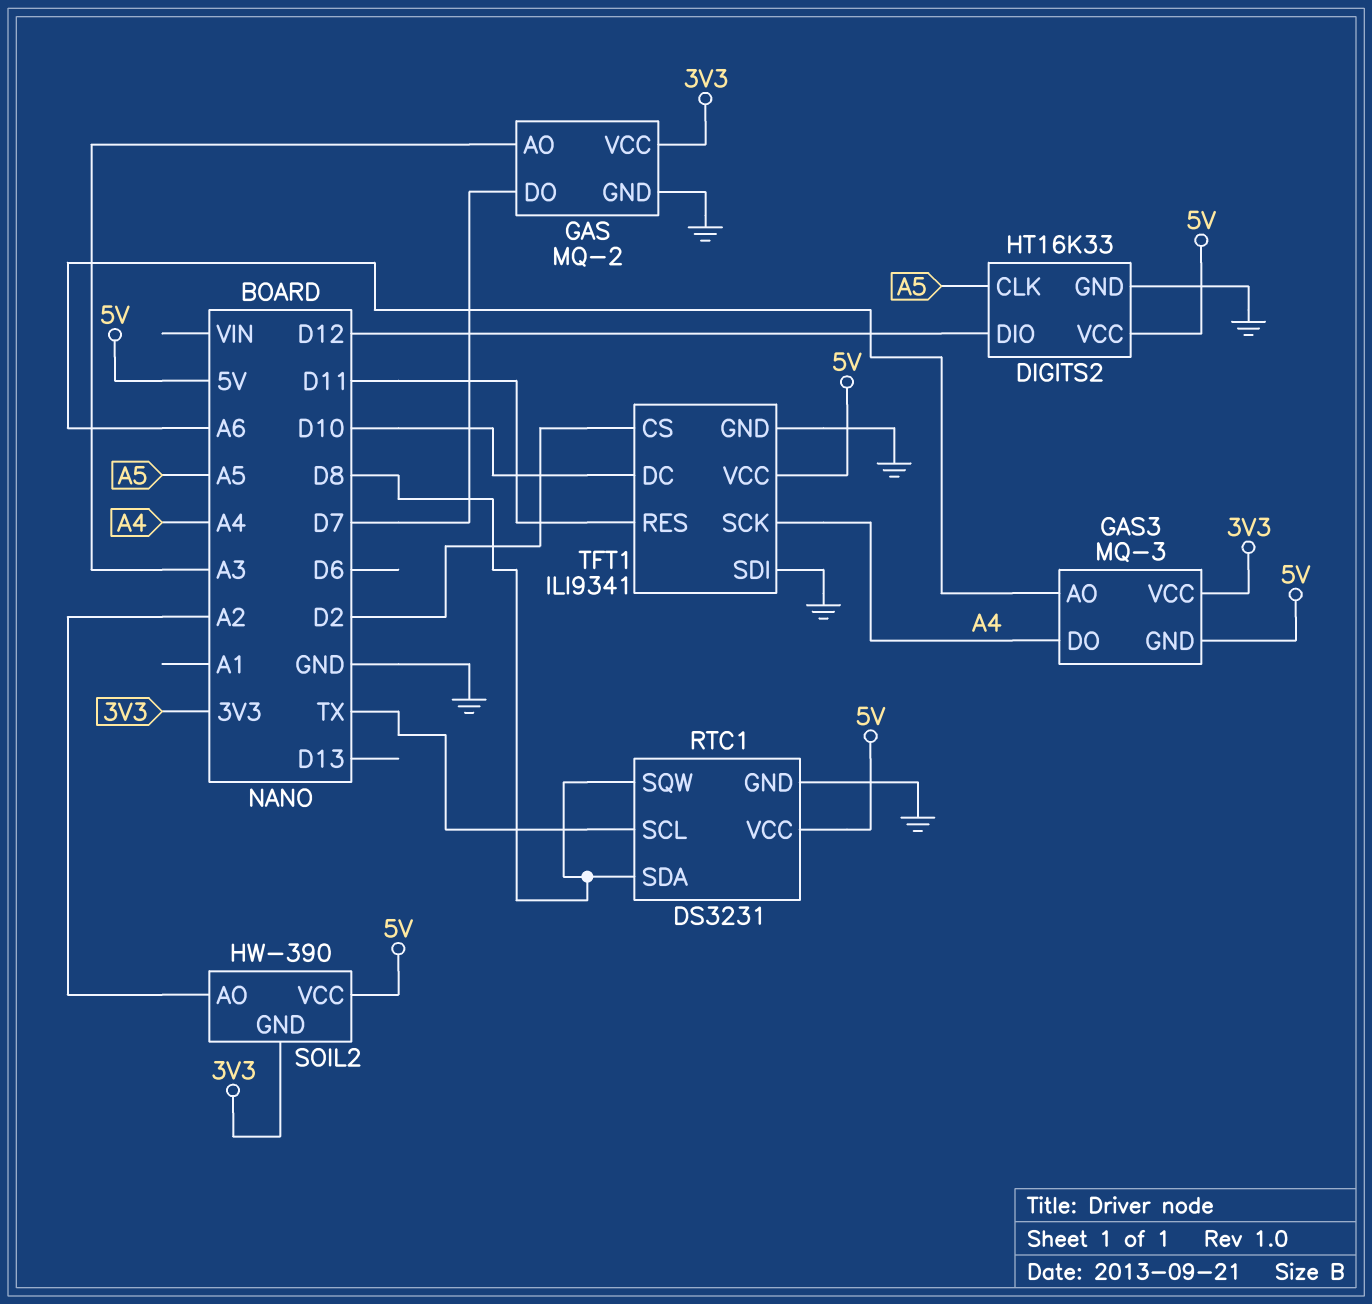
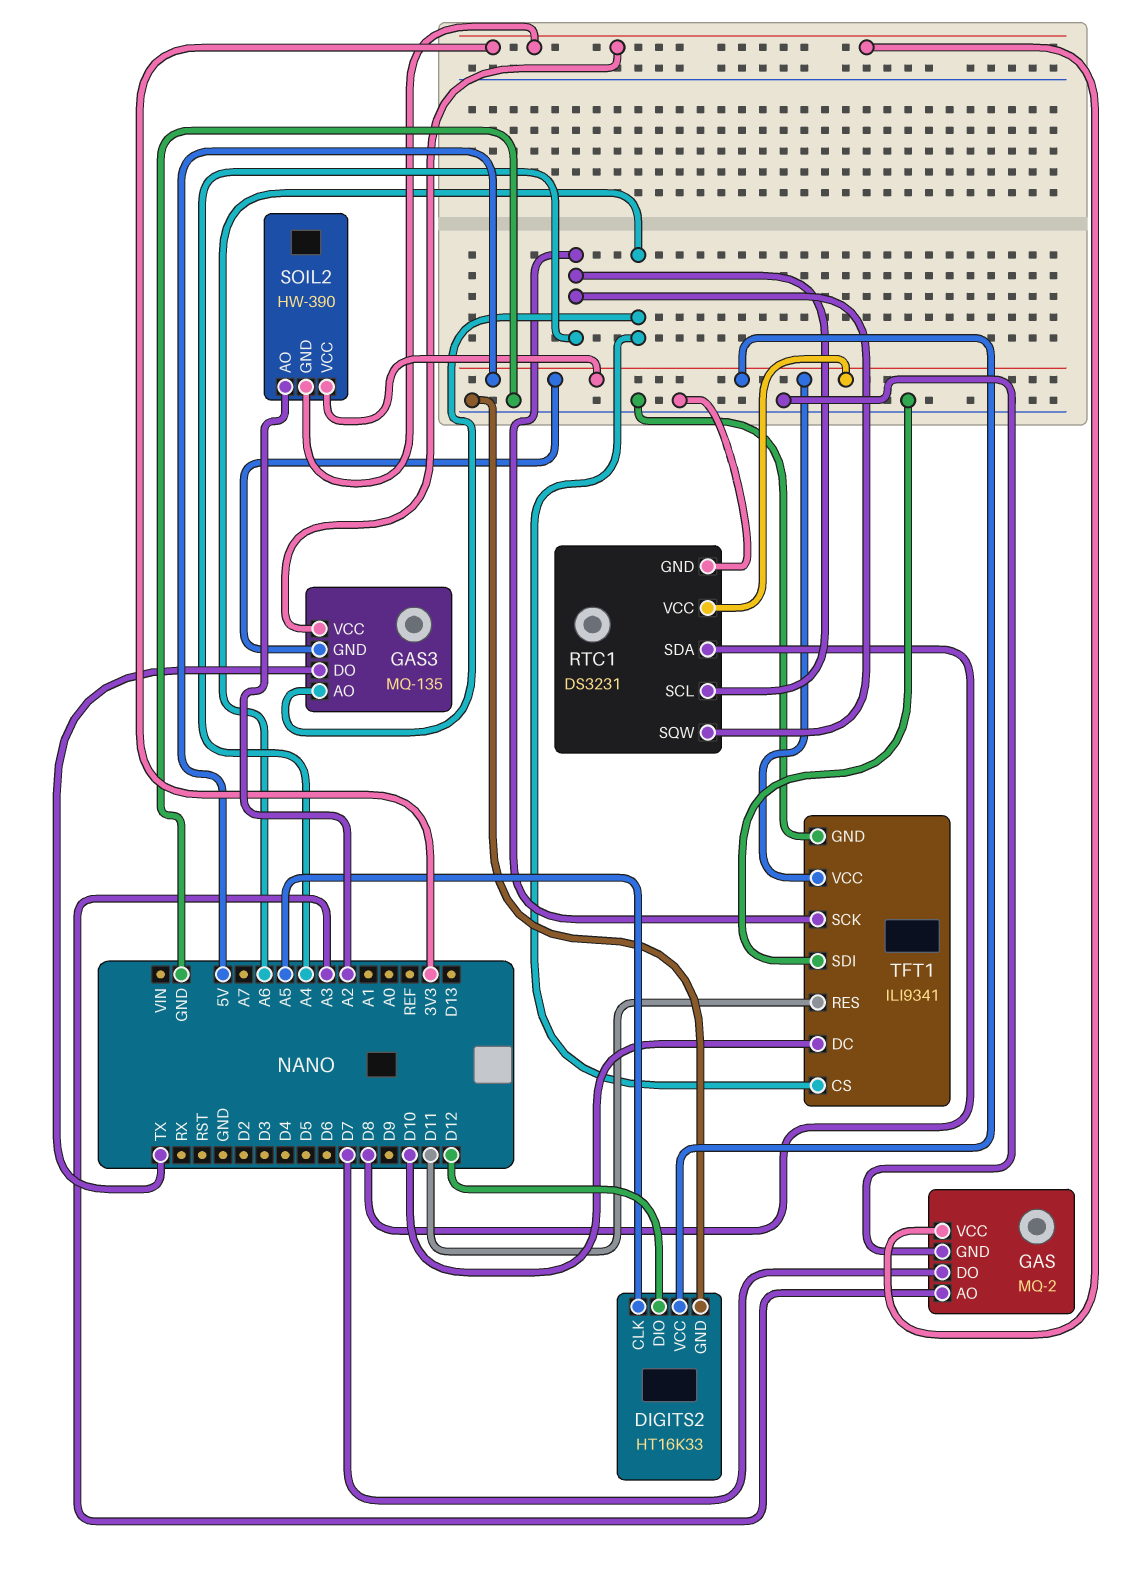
GAS3: MQ-3 -> MQ-135
GAS3 pin DO: A4 -> TX
RTC1 pin SCL: TX -> A4
RTC1 pin SQW: D8 -> A4
TFT1 pin CS: D2 -> A6

